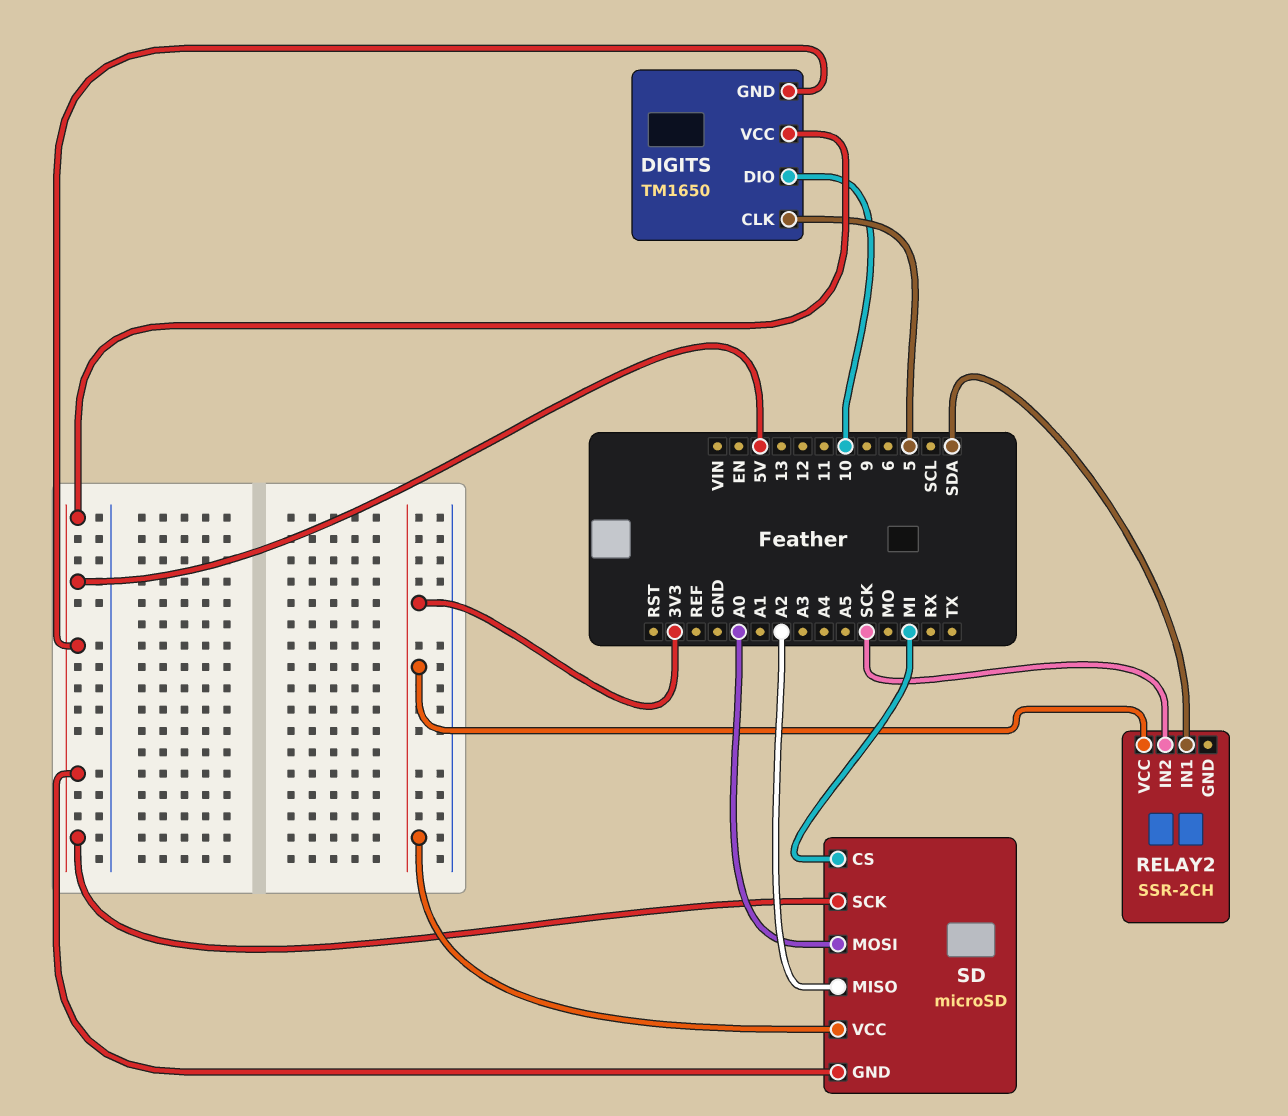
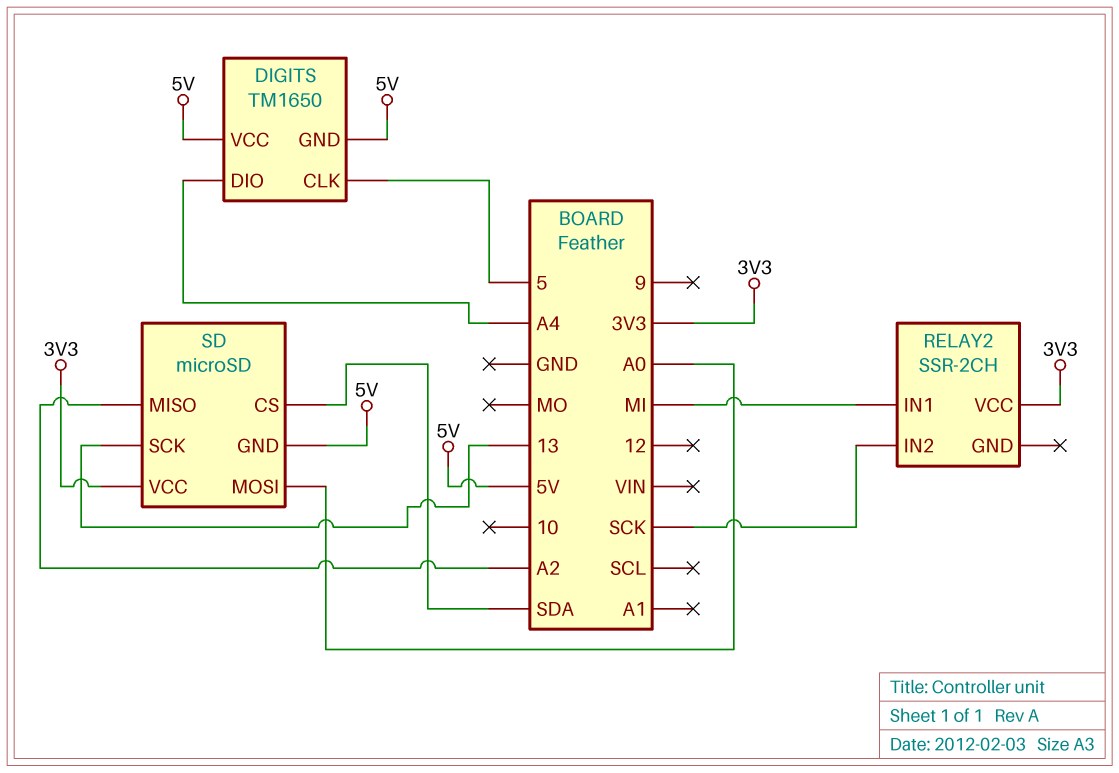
DIGITS pin DIO: 10 -> A4
RELAY2 pin IN1: SDA -> MI
SD pin CS: MI -> SDA
SD pin SCK: 5V -> 13

